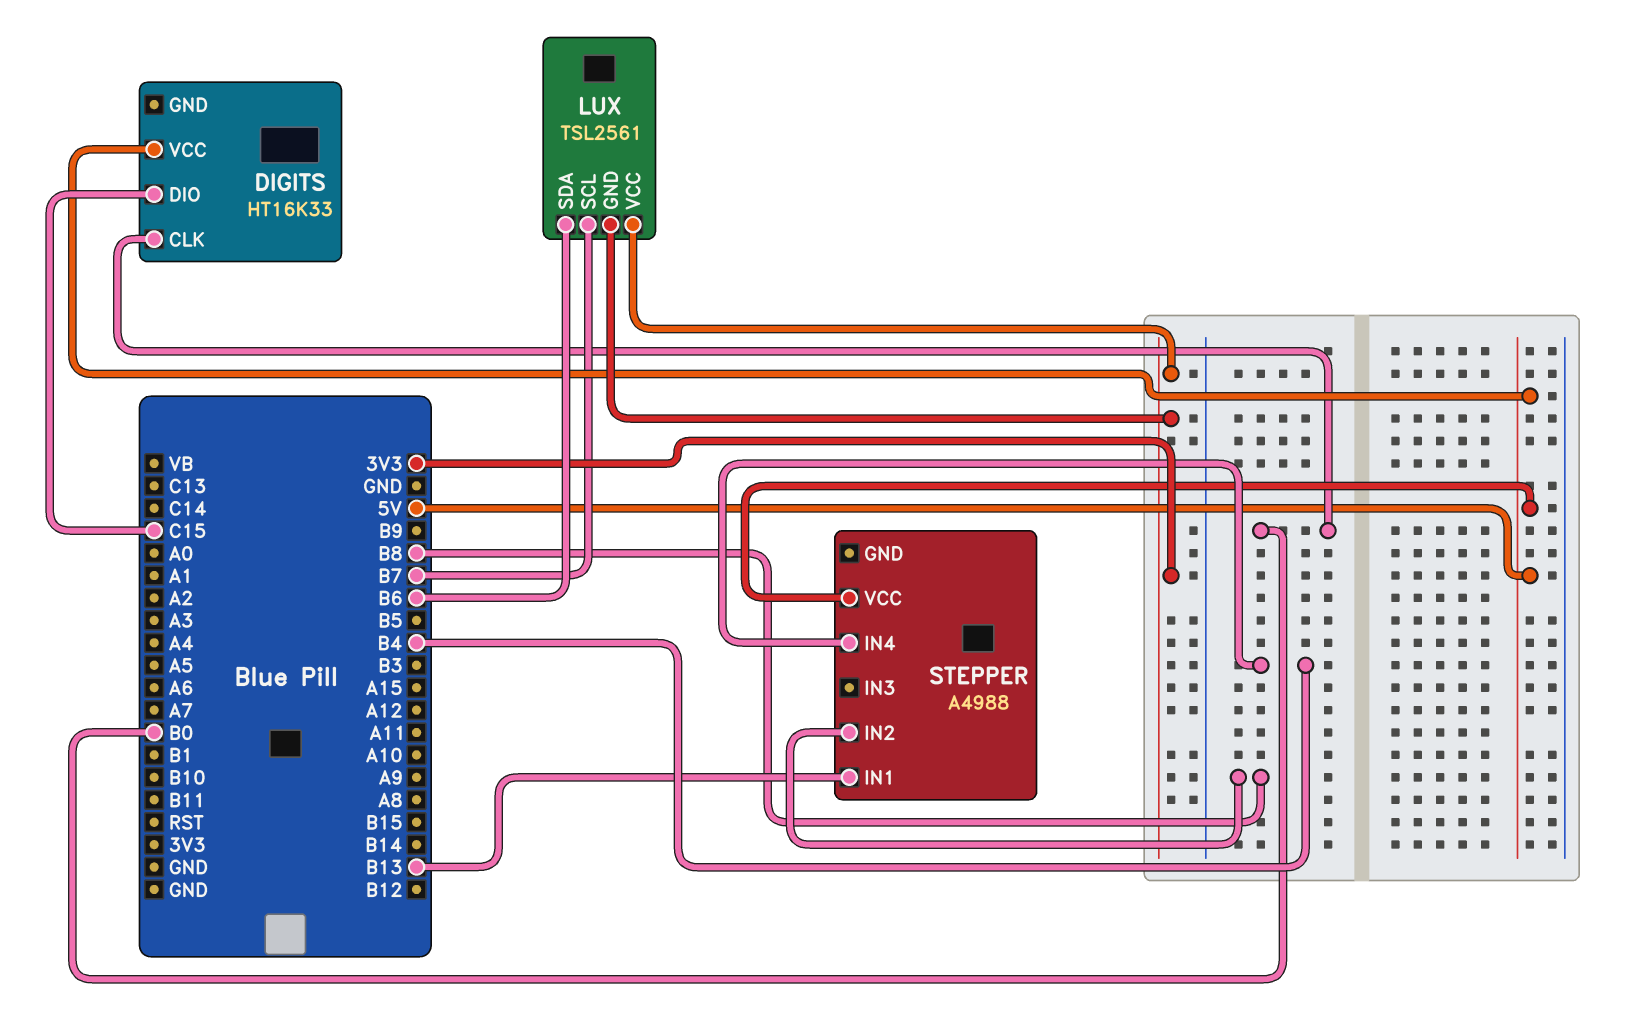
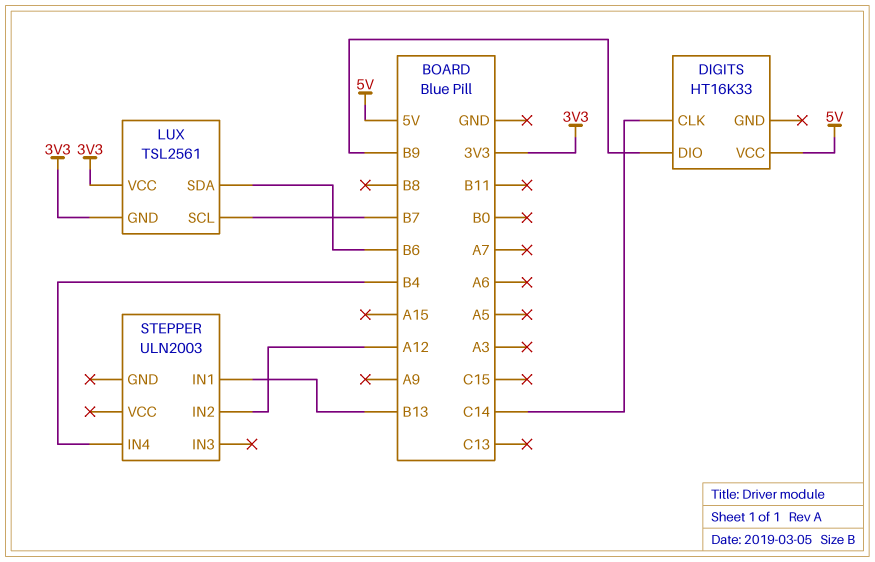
DIGITS pin CLK: B0 -> C14
DIGITS pin DIO: C15 -> B9
STEPPER: A4988 -> ULN2003
STEPPER pin IN2: B8 -> A12
STEPPER pin VCC: 5V -> none

